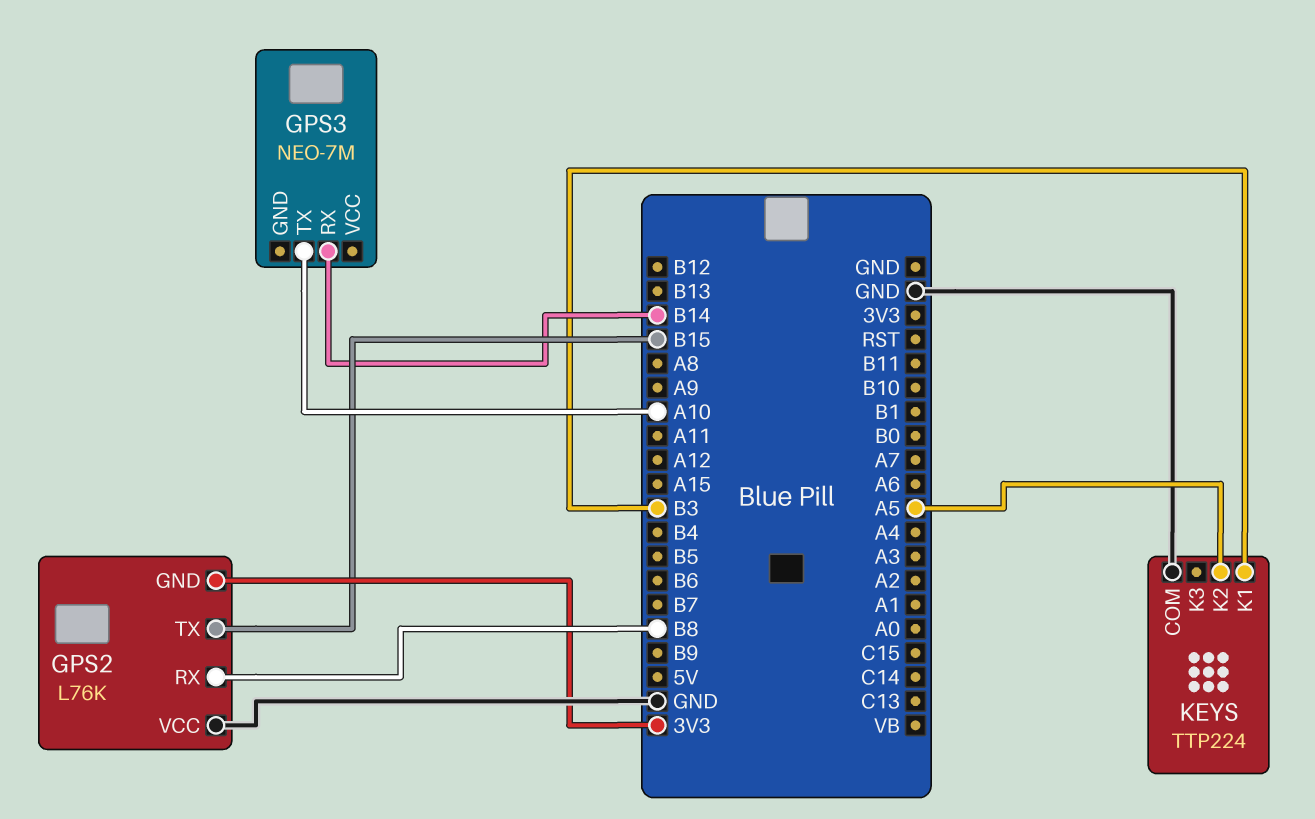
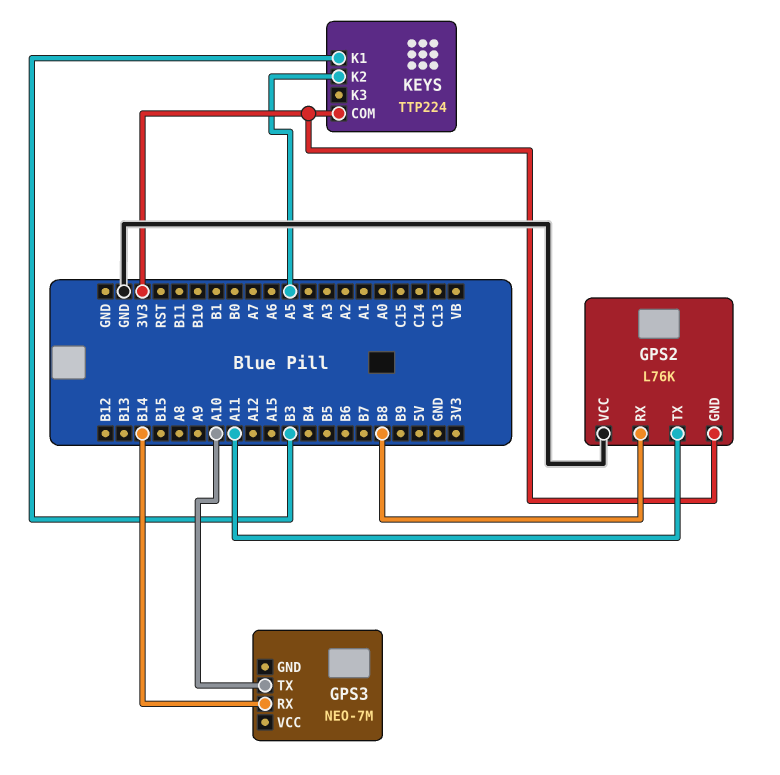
GPS2 pin TX: B15 -> A11
KEYS pin COM: GND -> 3V3

